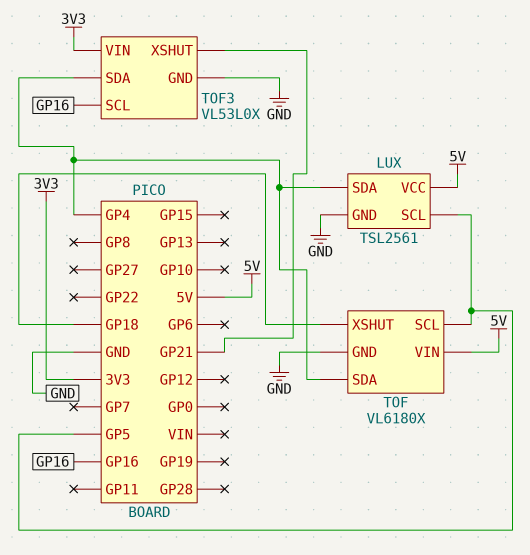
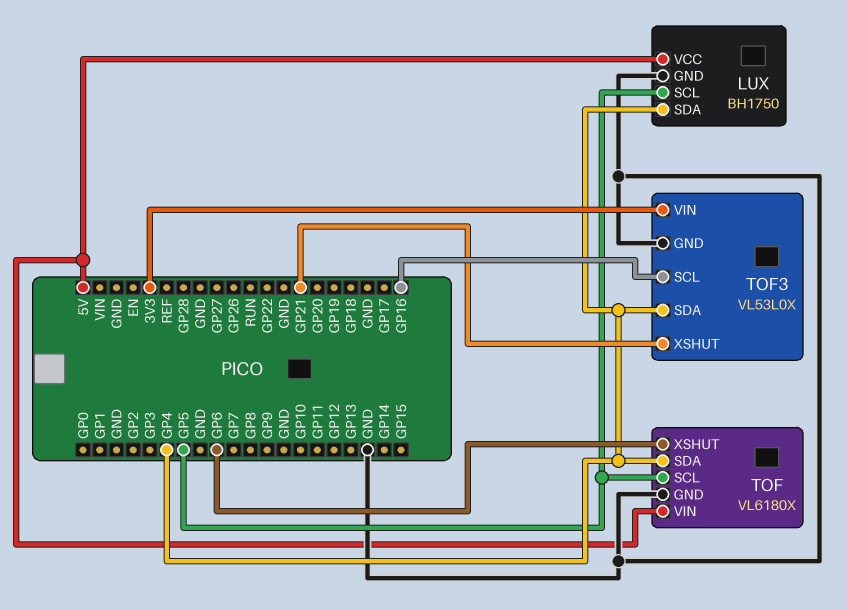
LUX: TSL2561 -> BH1750
TOF pin XSHUT: GP18 -> GP6

